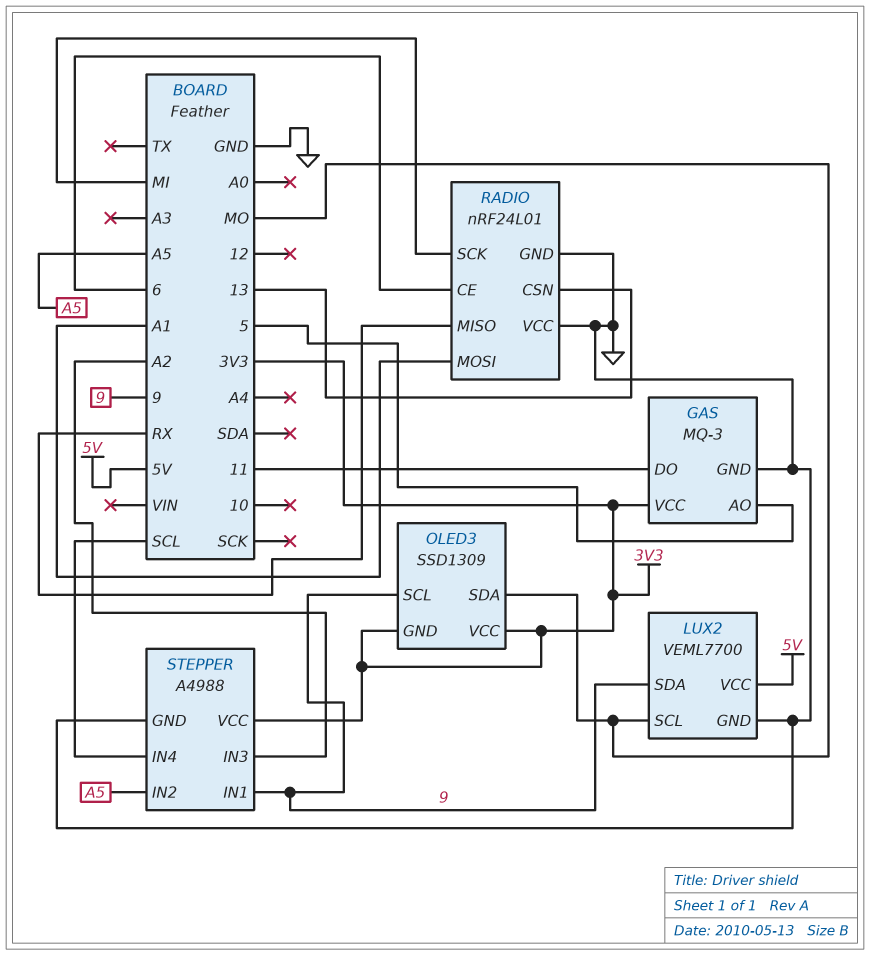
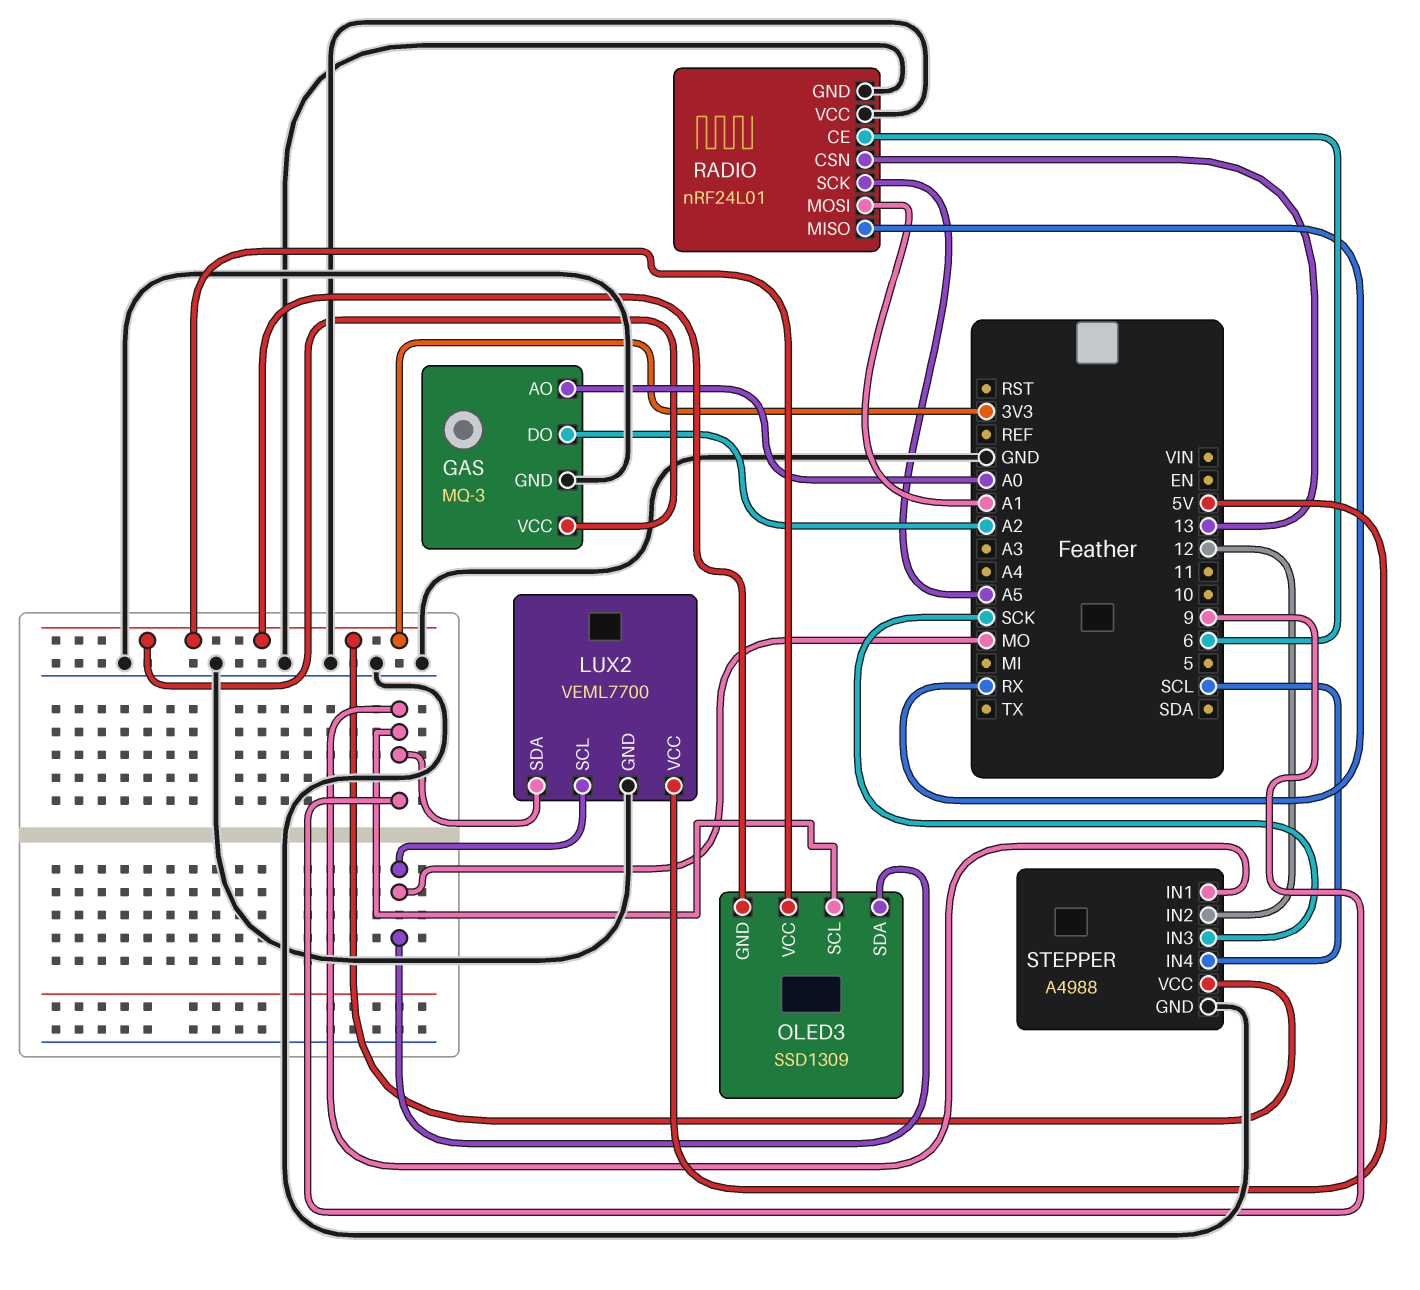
GAS pin AO: 5 -> A0
GAS pin DO: 11 -> A2
RADIO pin SCK: MI -> A5
STEPPER pin IN2: A5 -> 12
STEPPER pin IN3: A2 -> SCK

